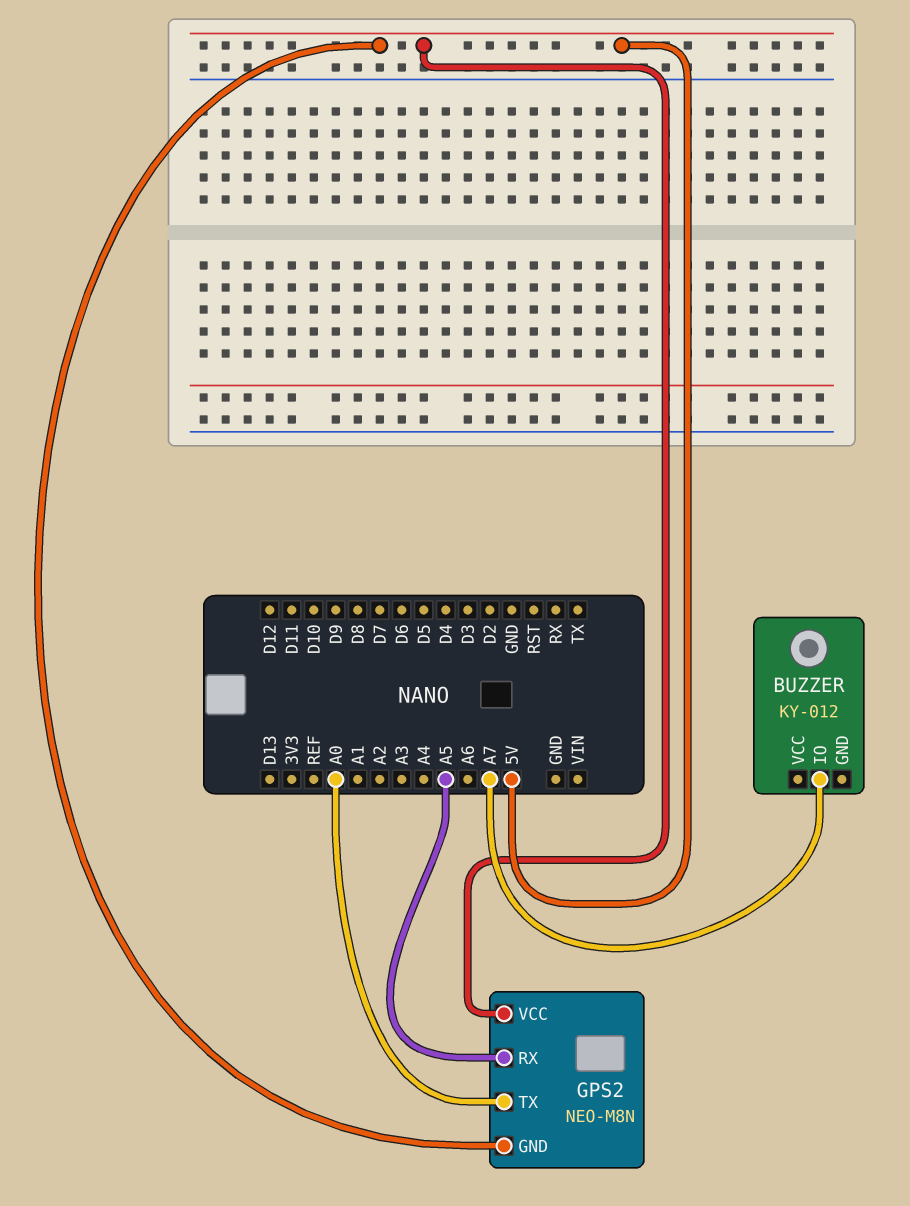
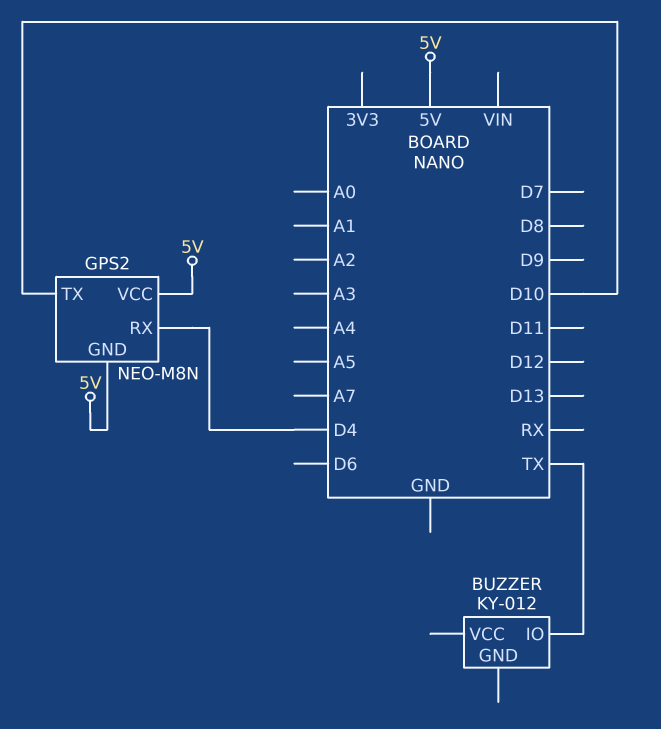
BUZZER pin IO: A7 -> TX
GPS2 pin RX: A5 -> D4
GPS2 pin TX: A0 -> D10

